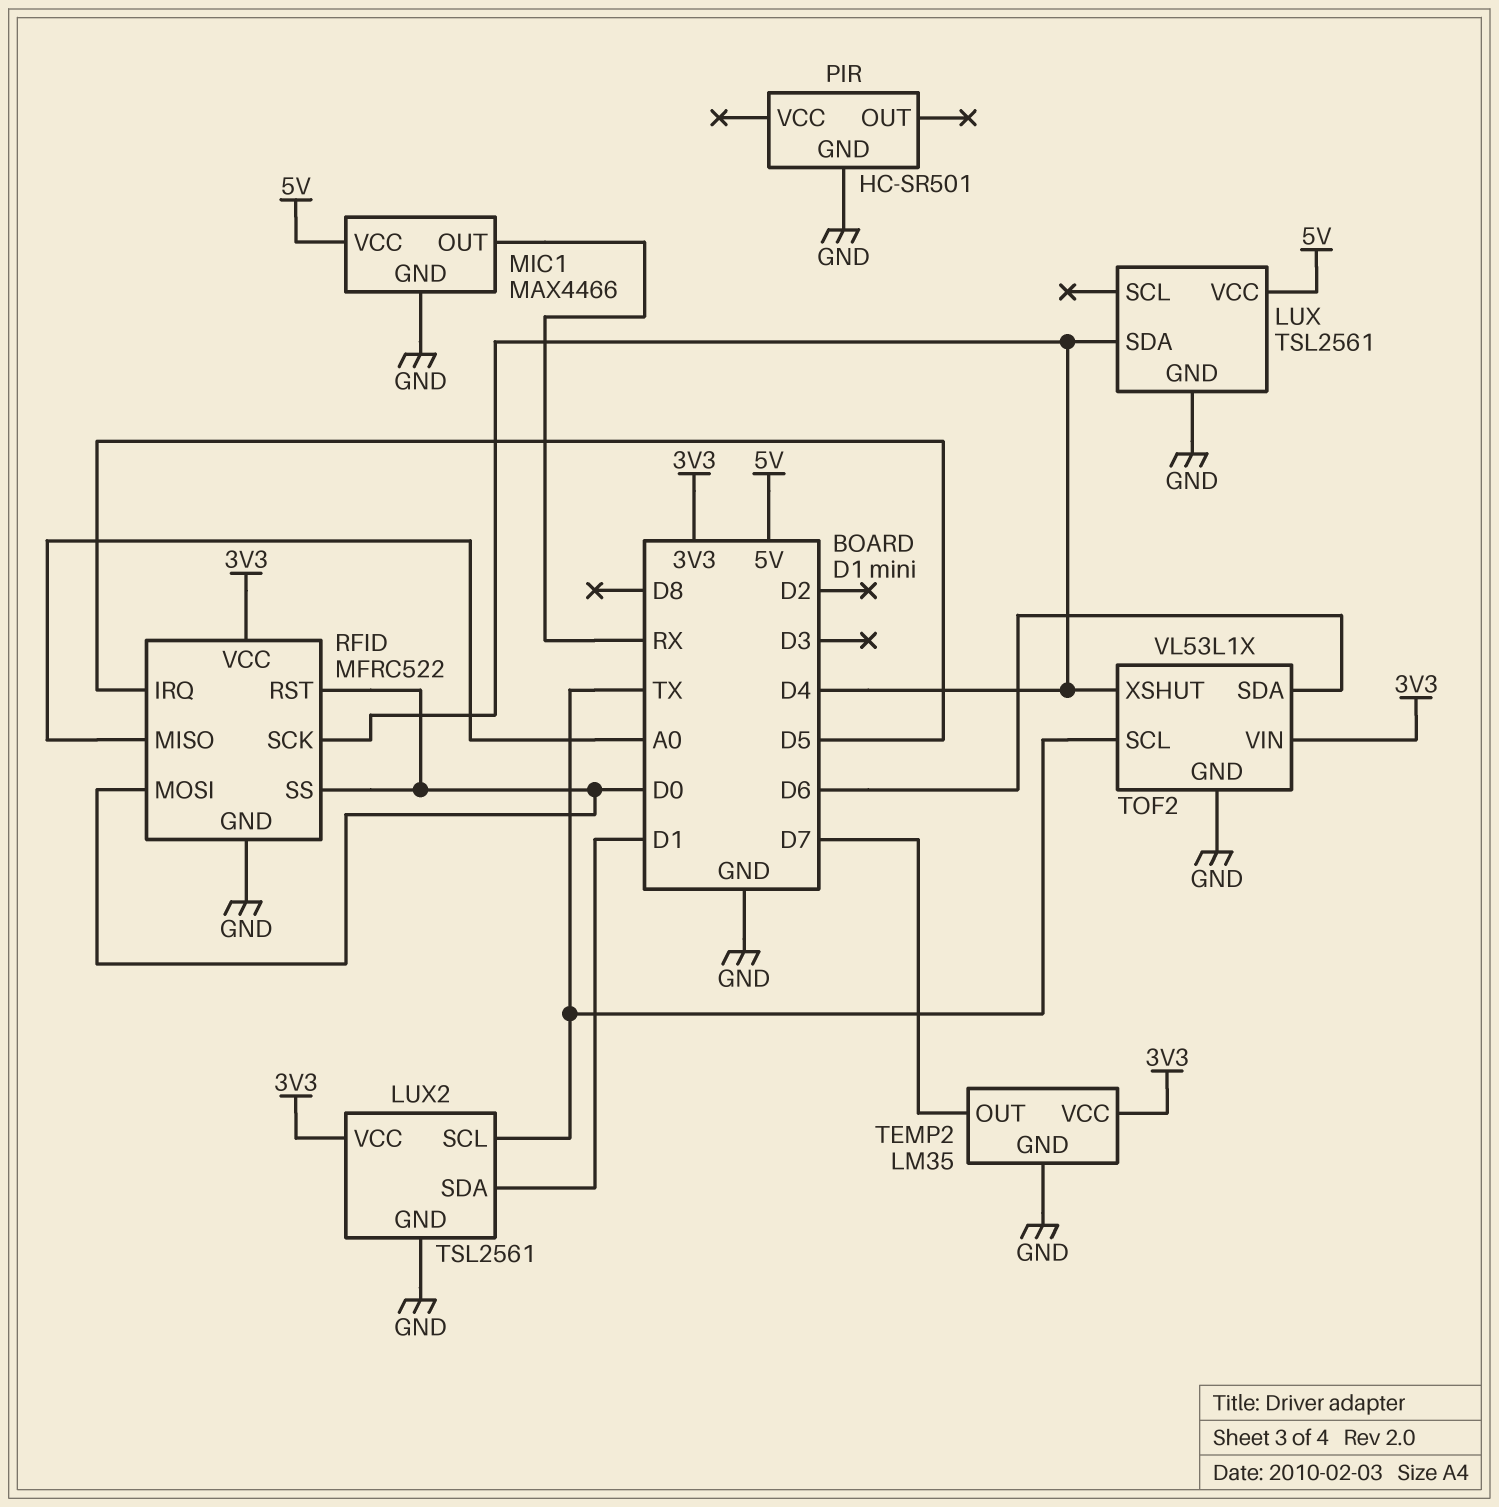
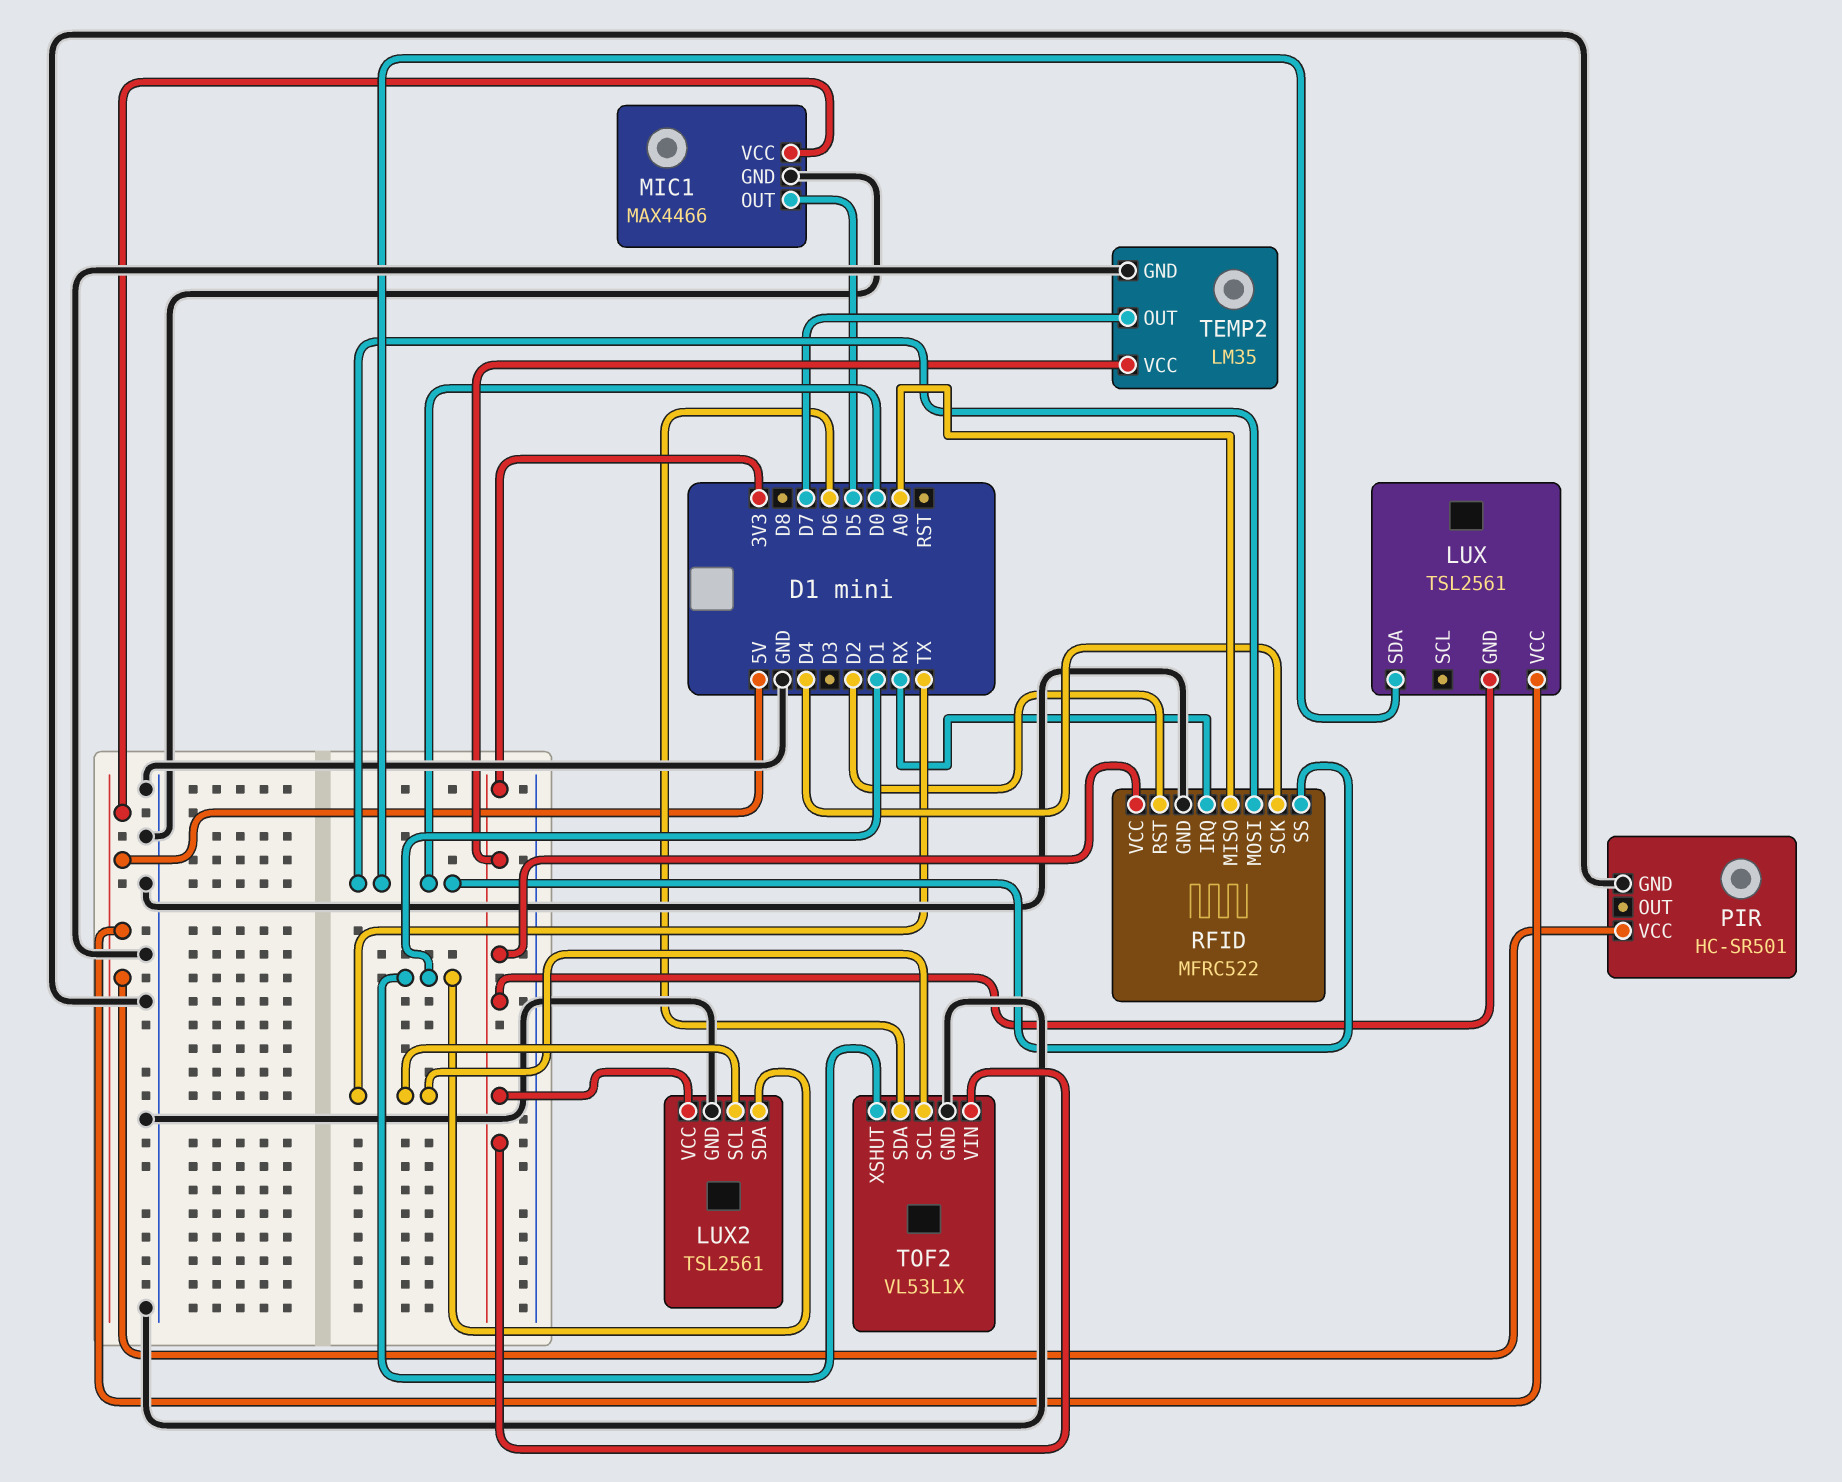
LUX pin GND: GND -> 3V3
LUX pin SDA: D4 -> D0
MIC1 pin OUT: RX -> D5
PIR pin VCC: none -> 5V
RFID pin IRQ: D5 -> RX
RFID pin RST: D0 -> D2
TOF2 pin XSHUT: D4 -> D1

